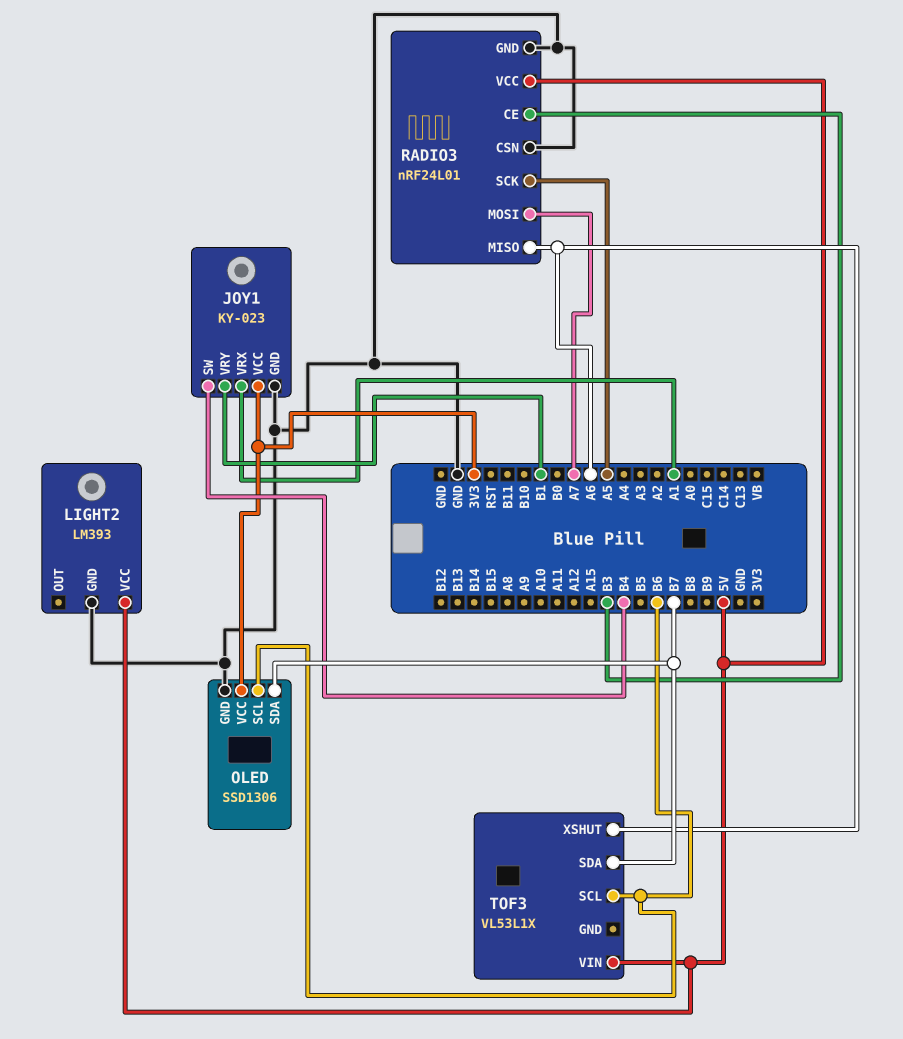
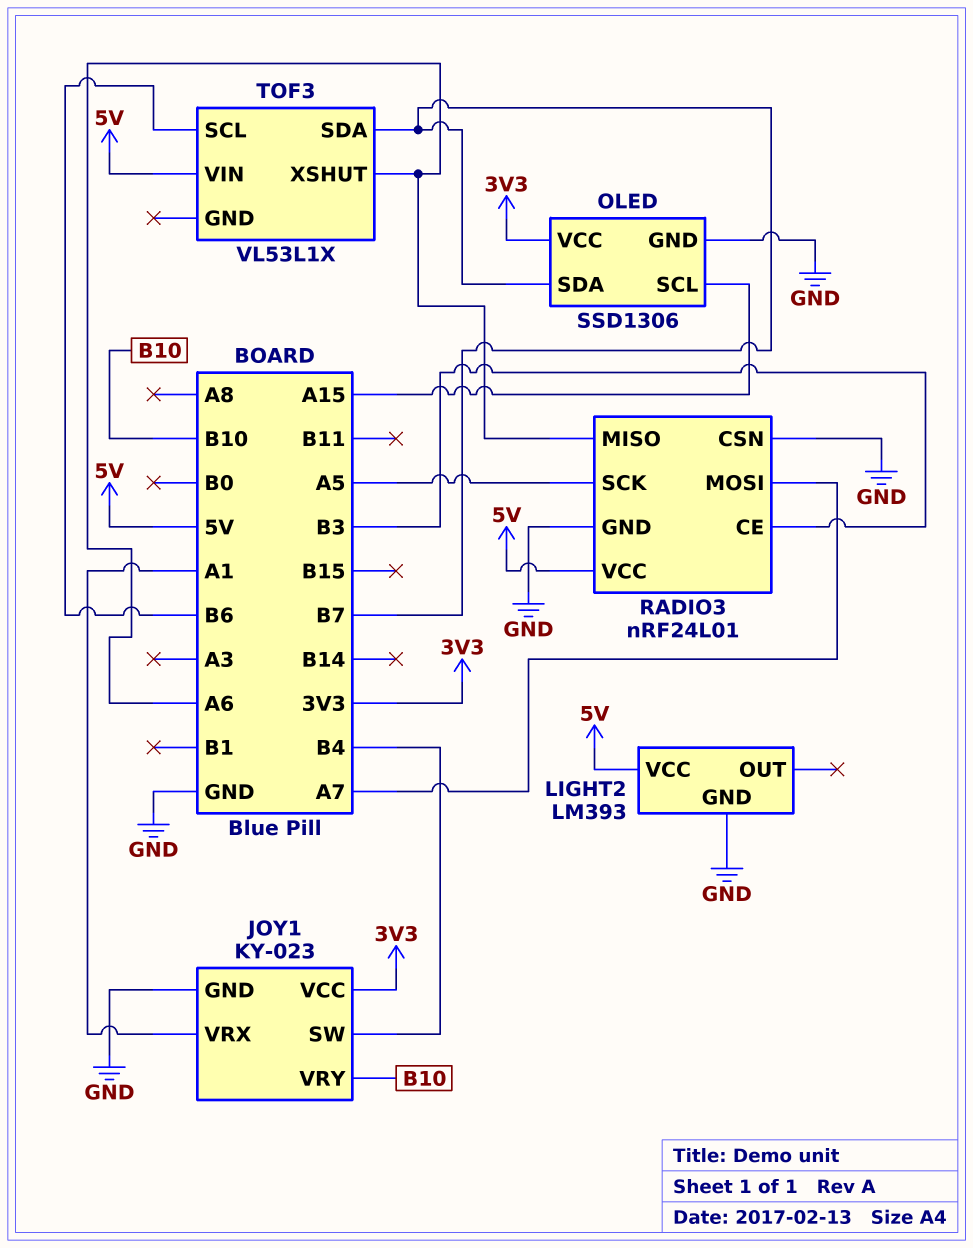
JOY1 pin VRY: B1 -> B10
OLED pin SCL: B6 -> A15

